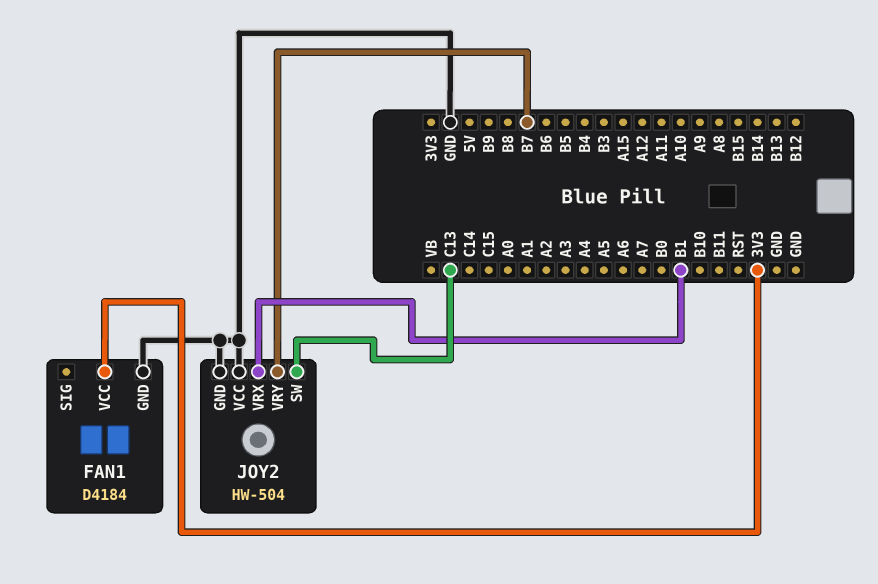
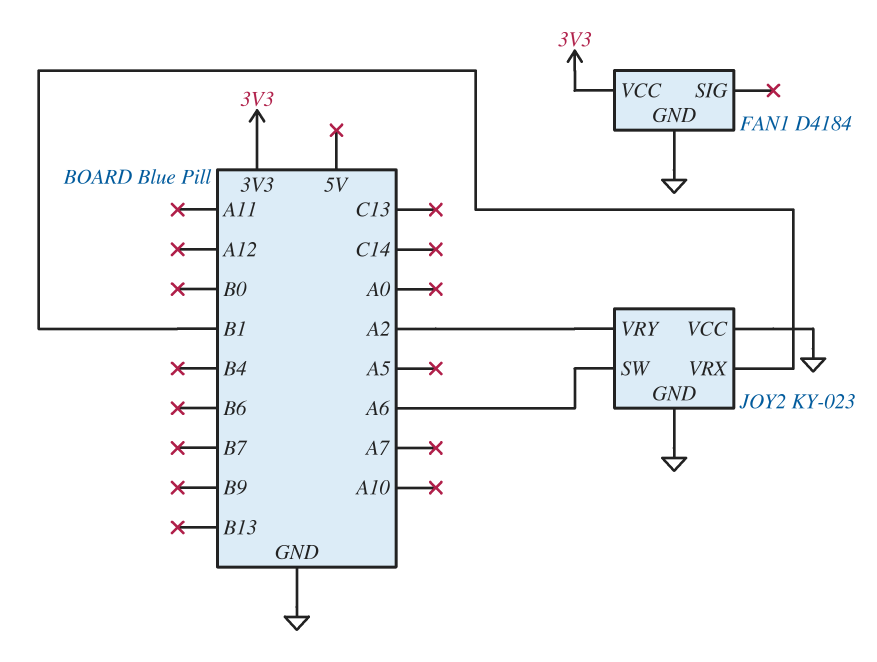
JOY2: HW-504 -> KY-023
JOY2 pin SW: C13 -> A6
JOY2 pin VRY: B7 -> A2

